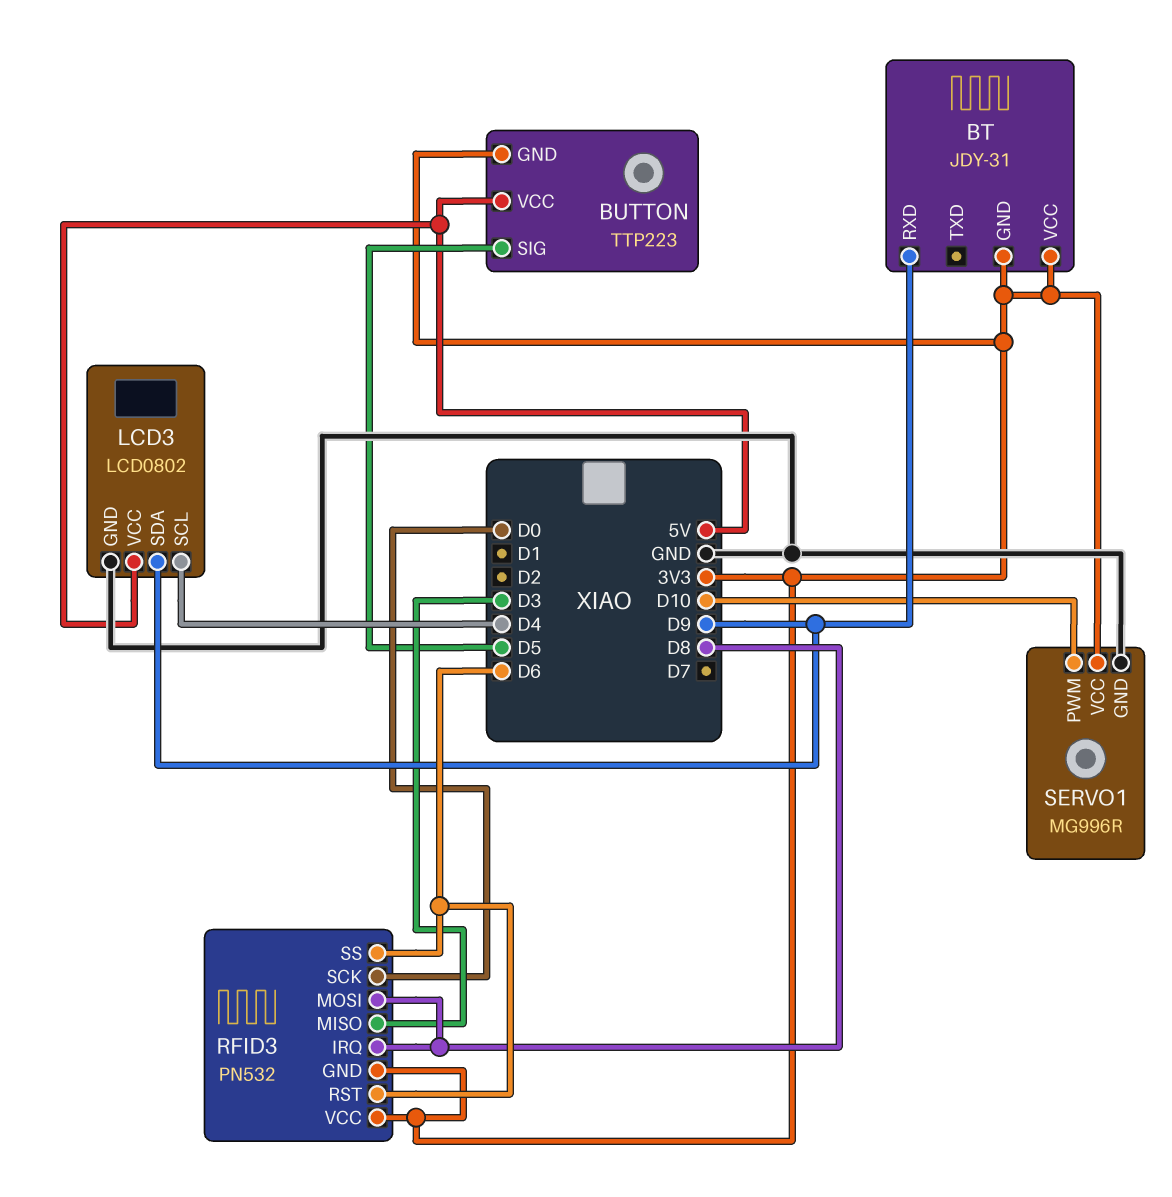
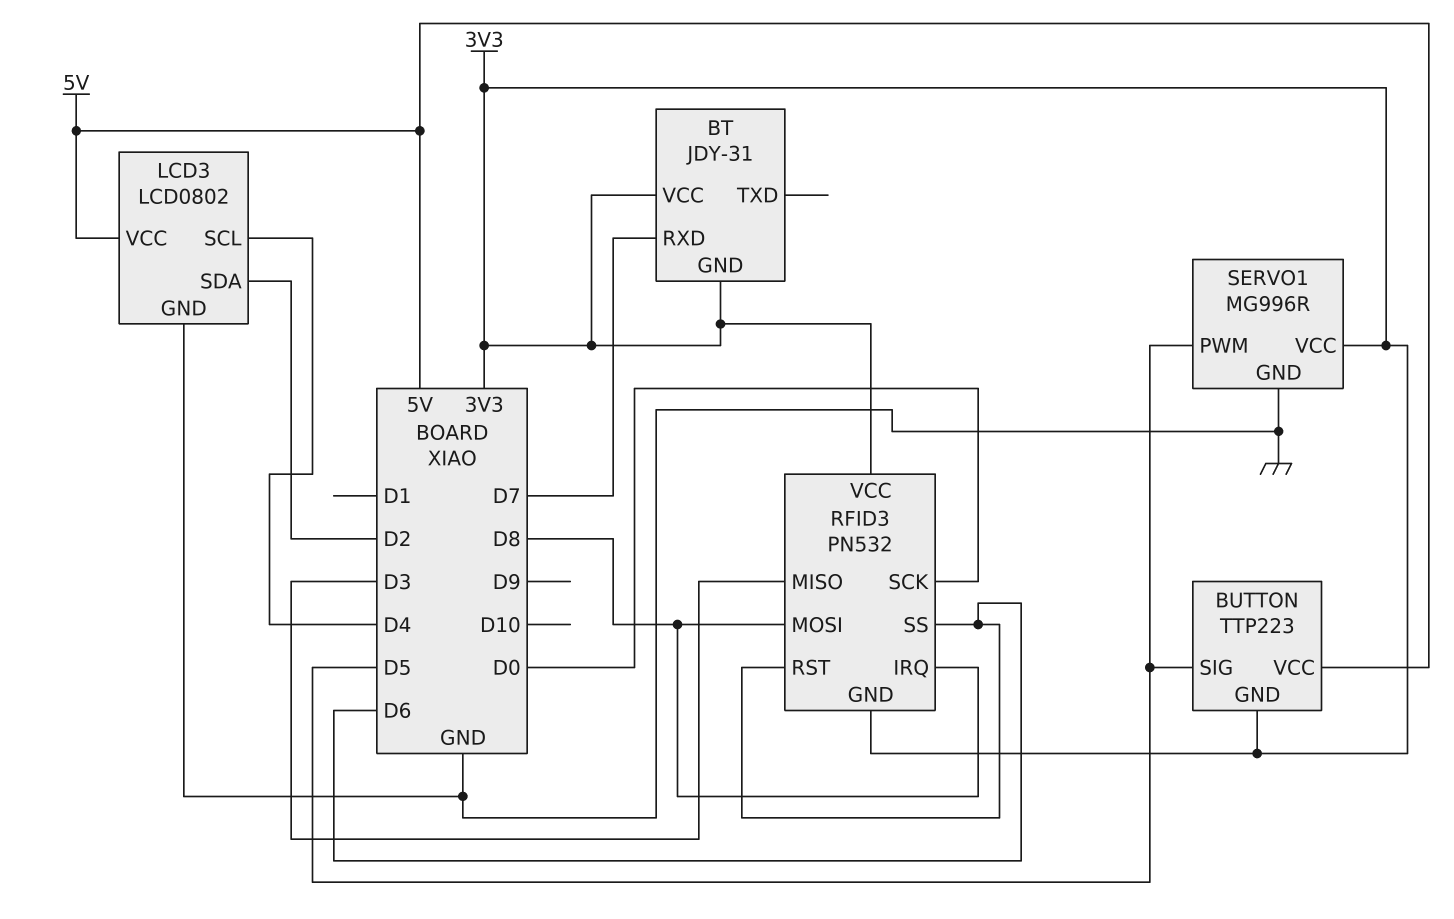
BT pin RXD: D9 -> D7
LCD3 pin SDA: D9 -> D2
SERVO1 pin PWM: D10 -> D5

